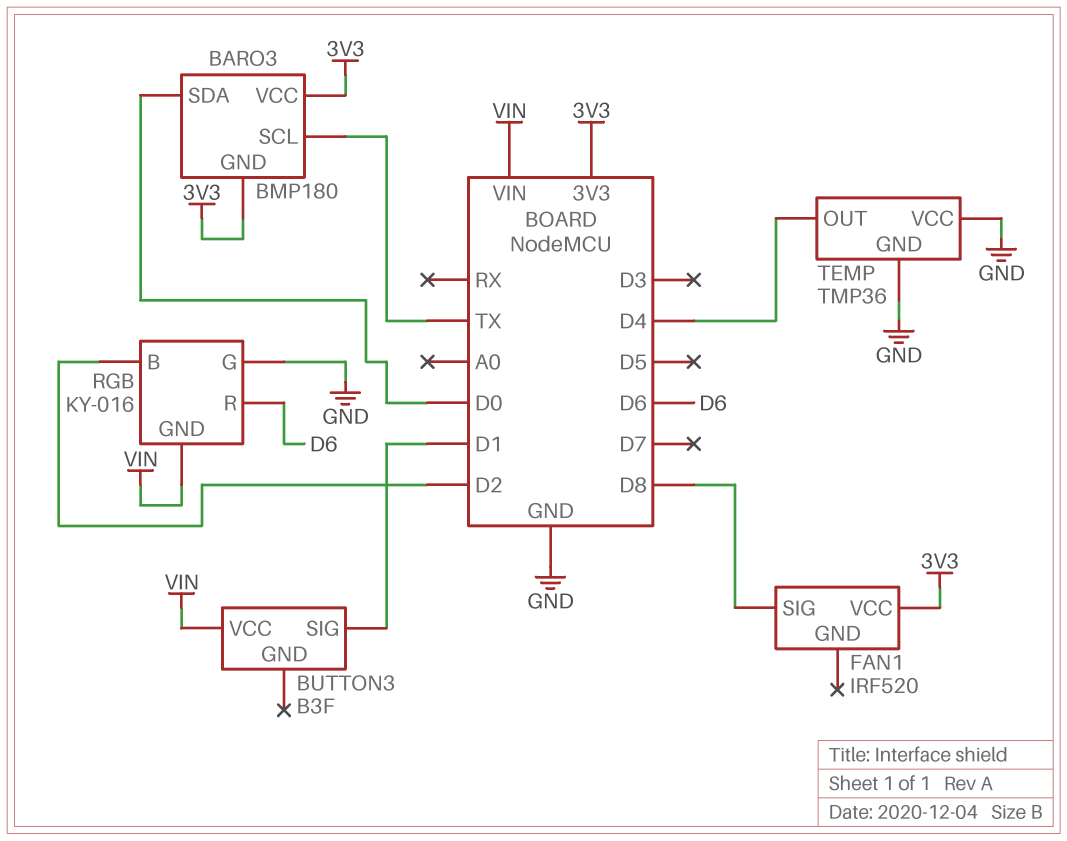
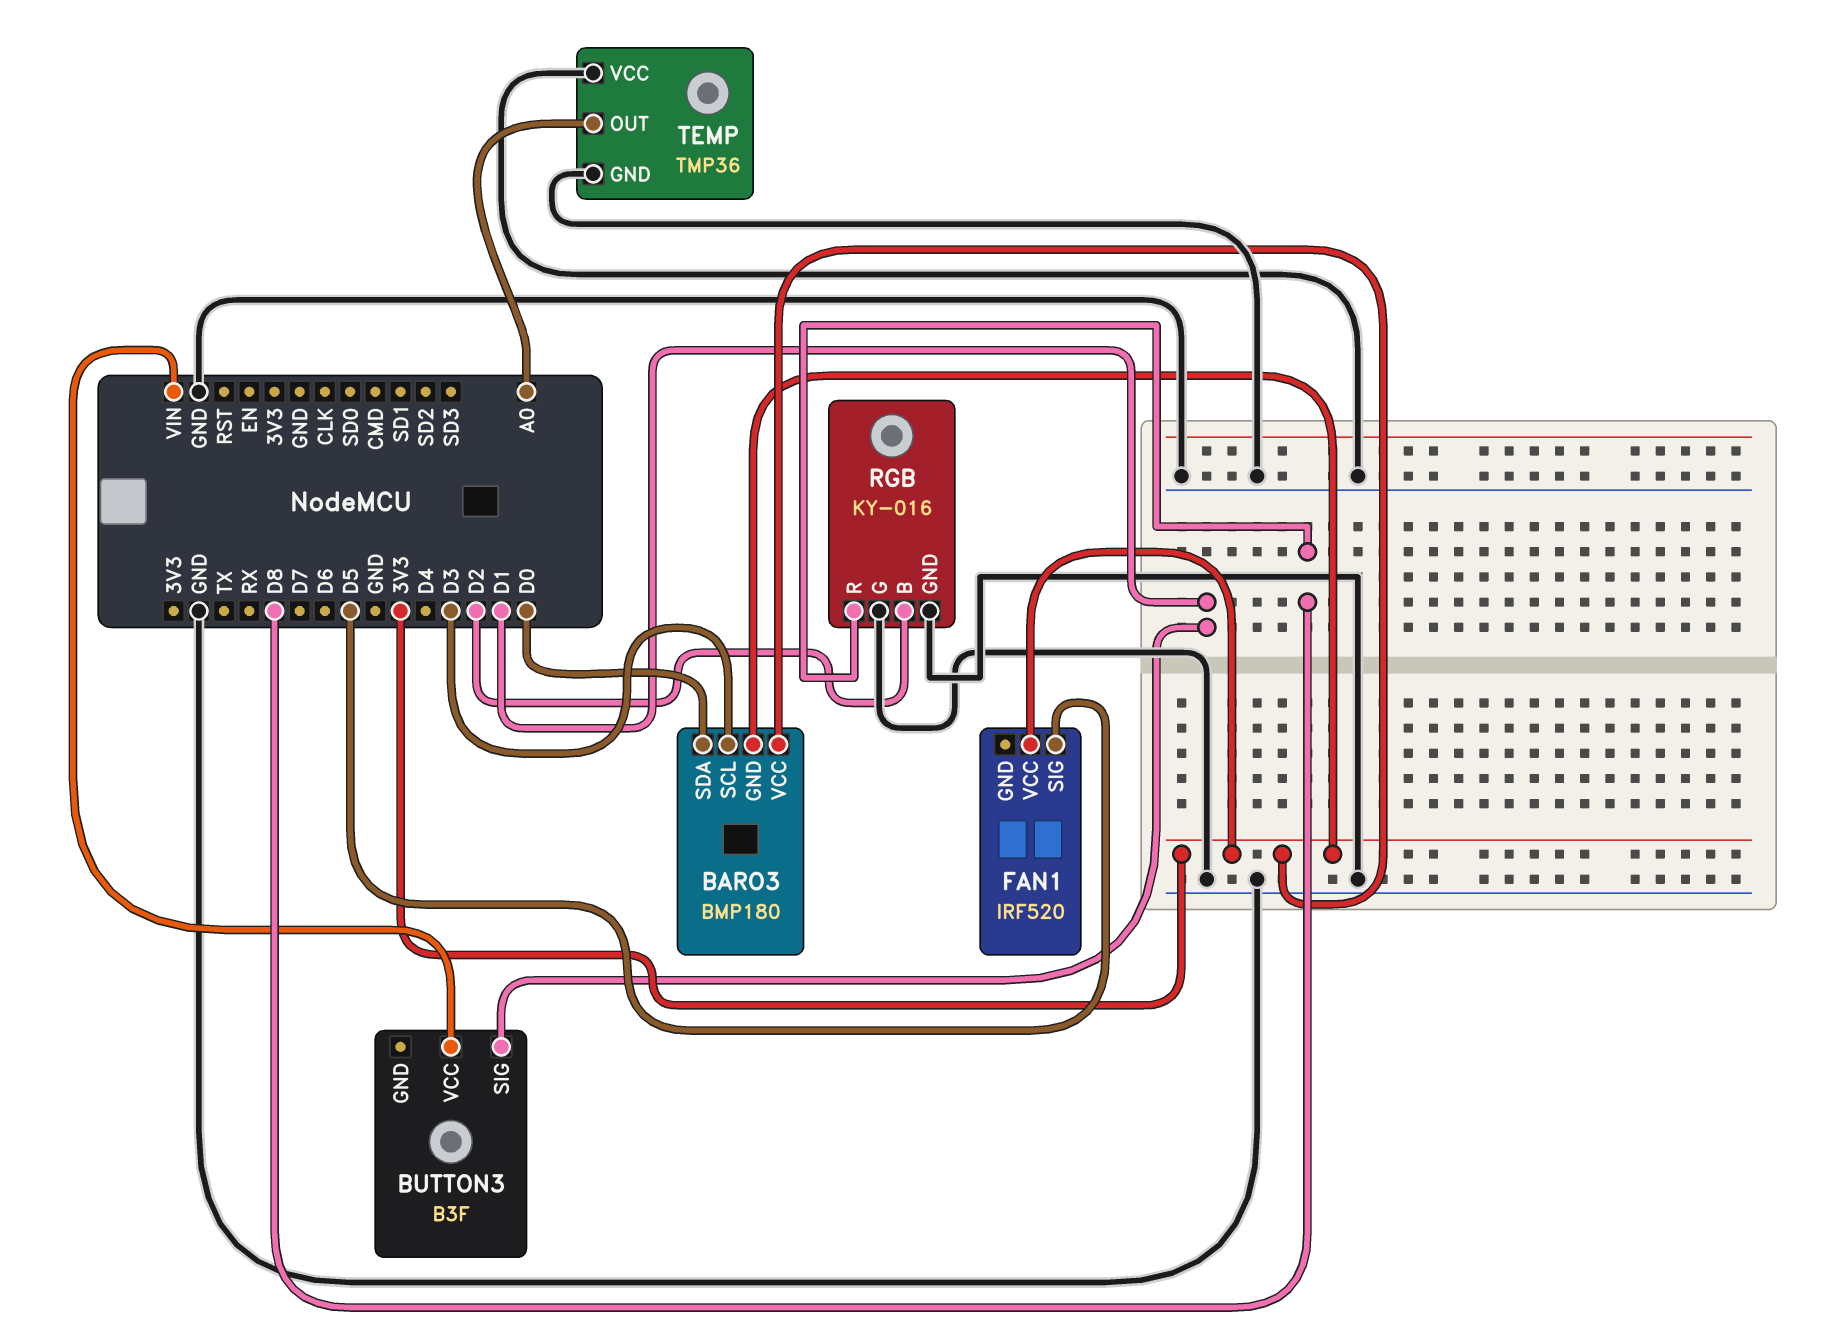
BARO3 pin SCL: TX -> D3
FAN1 pin SIG: D8 -> D5
RGB pin GND: VIN -> GND
RGB pin R: D6 -> D8
TEMP pin OUT: D4 -> A0

